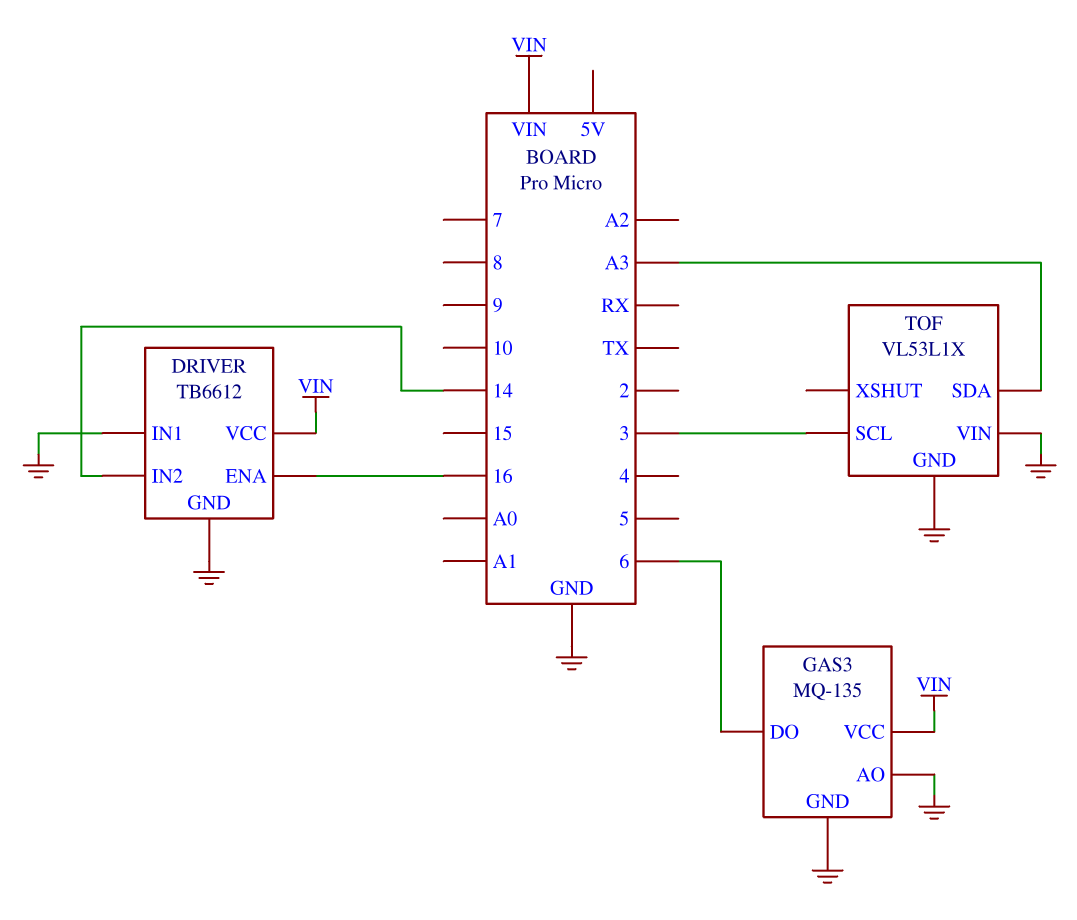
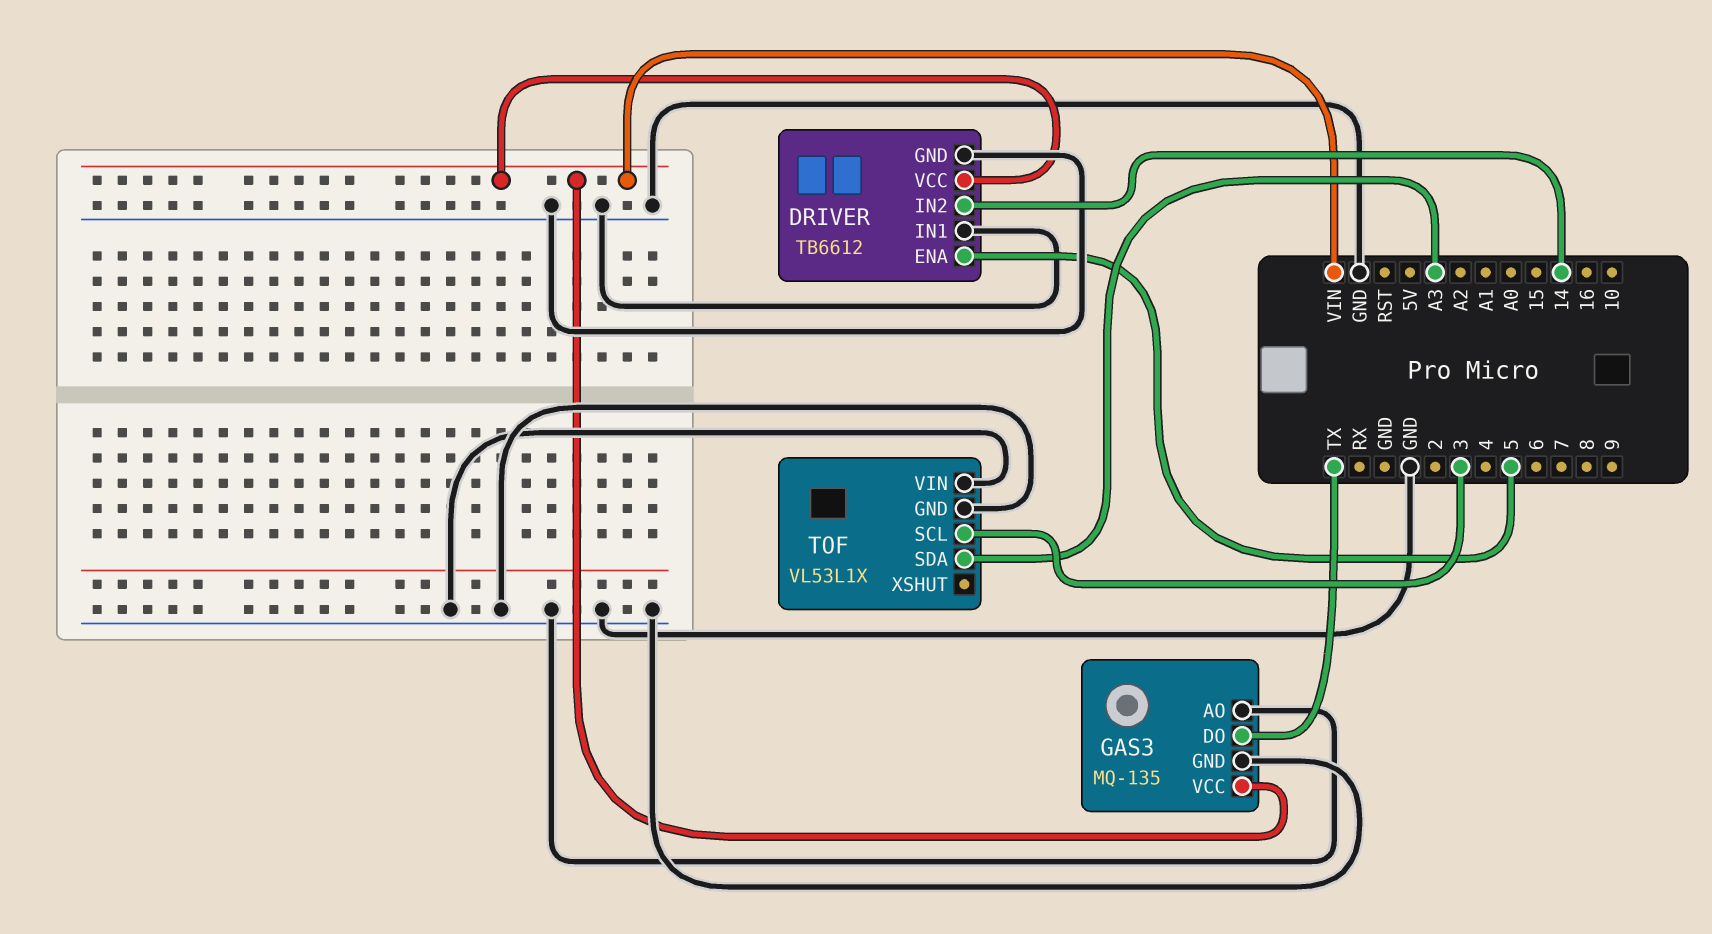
DRIVER pin ENA: 16 -> 5
GAS3 pin DO: 6 -> TX

